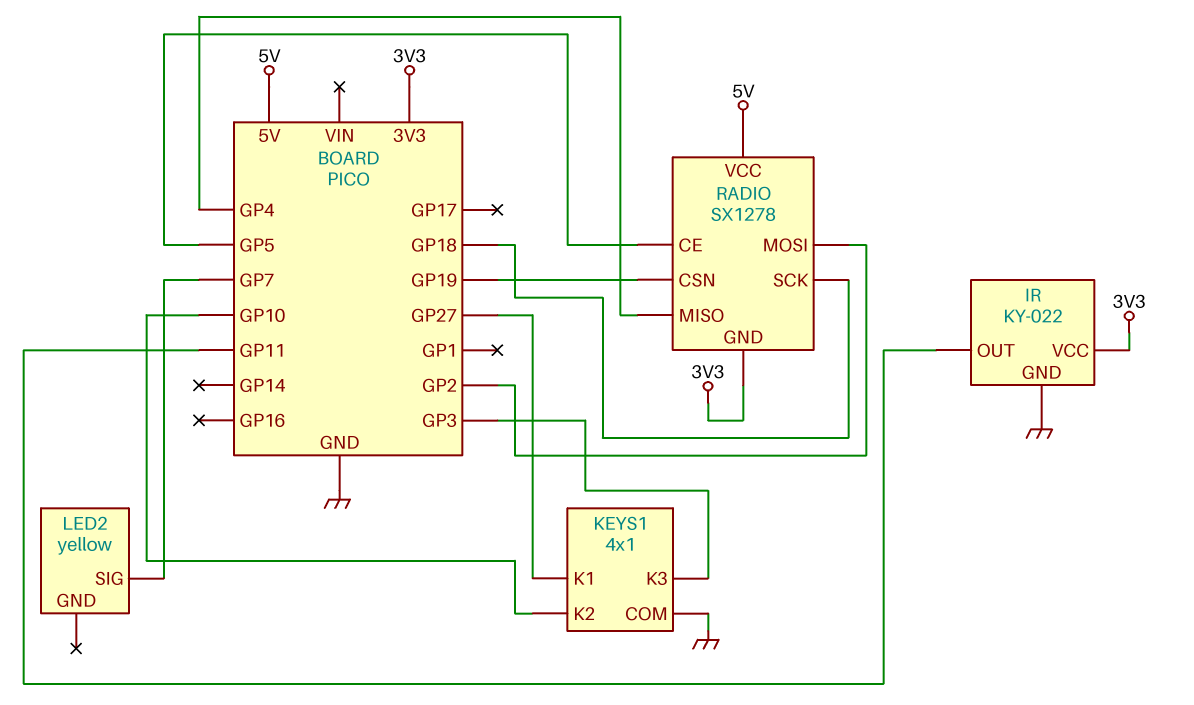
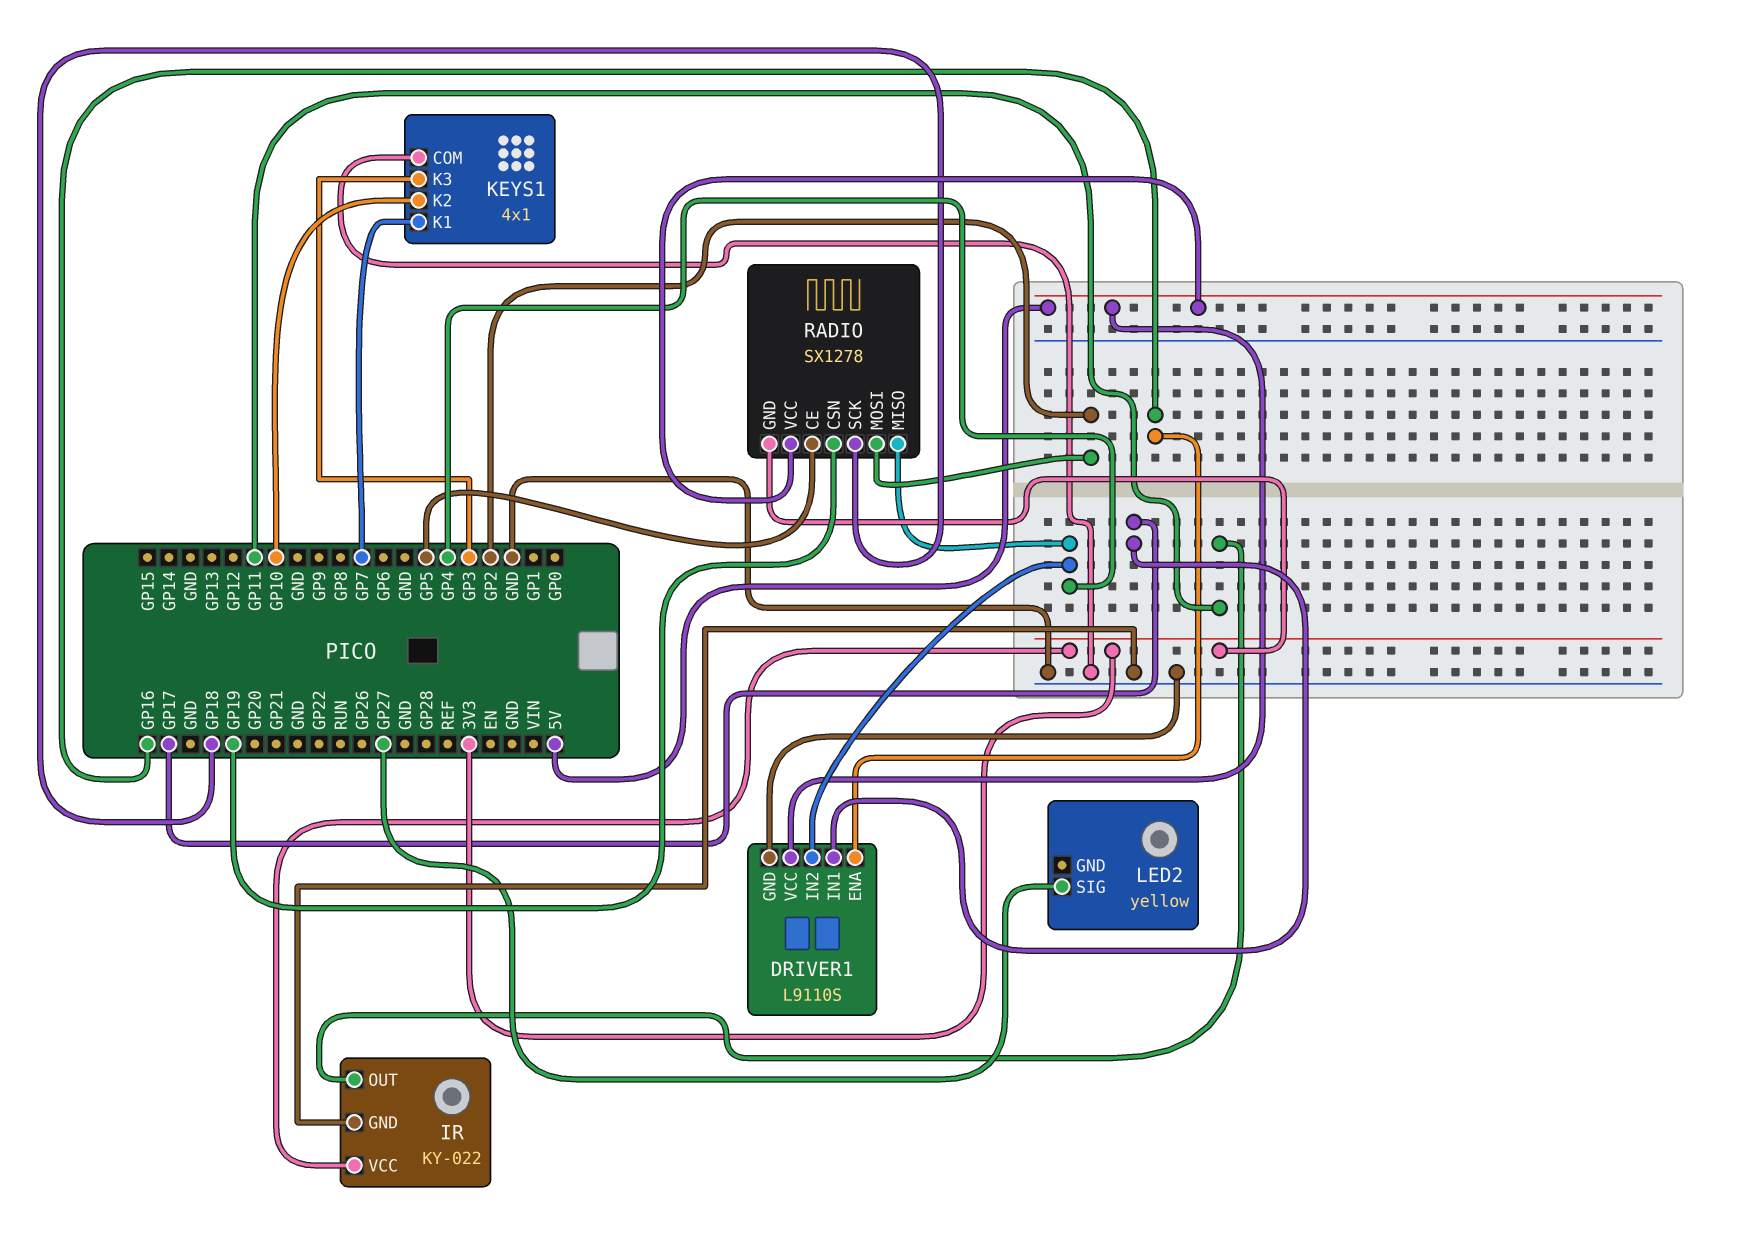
DRIVER1: none -> L9110S
DRIVER1 pin ENA: none -> GP16
DRIVER1 pin GND: none -> GND
DRIVER1 pin IN1: none -> GP17
DRIVER1 pin IN2: none -> GP4
DRIVER1 pin VCC: none -> 5V
KEYS1 pin K1: GP27 -> GP7
LED2 pin SIG: GP7 -> GP27

